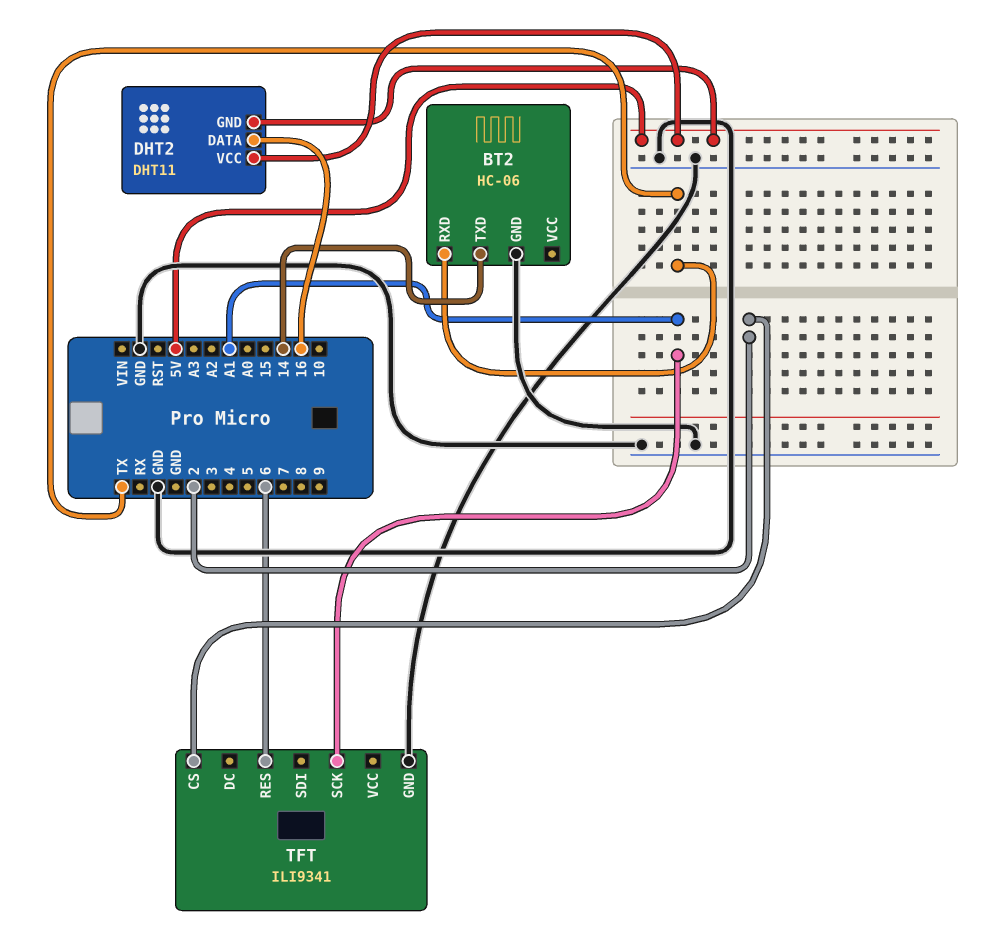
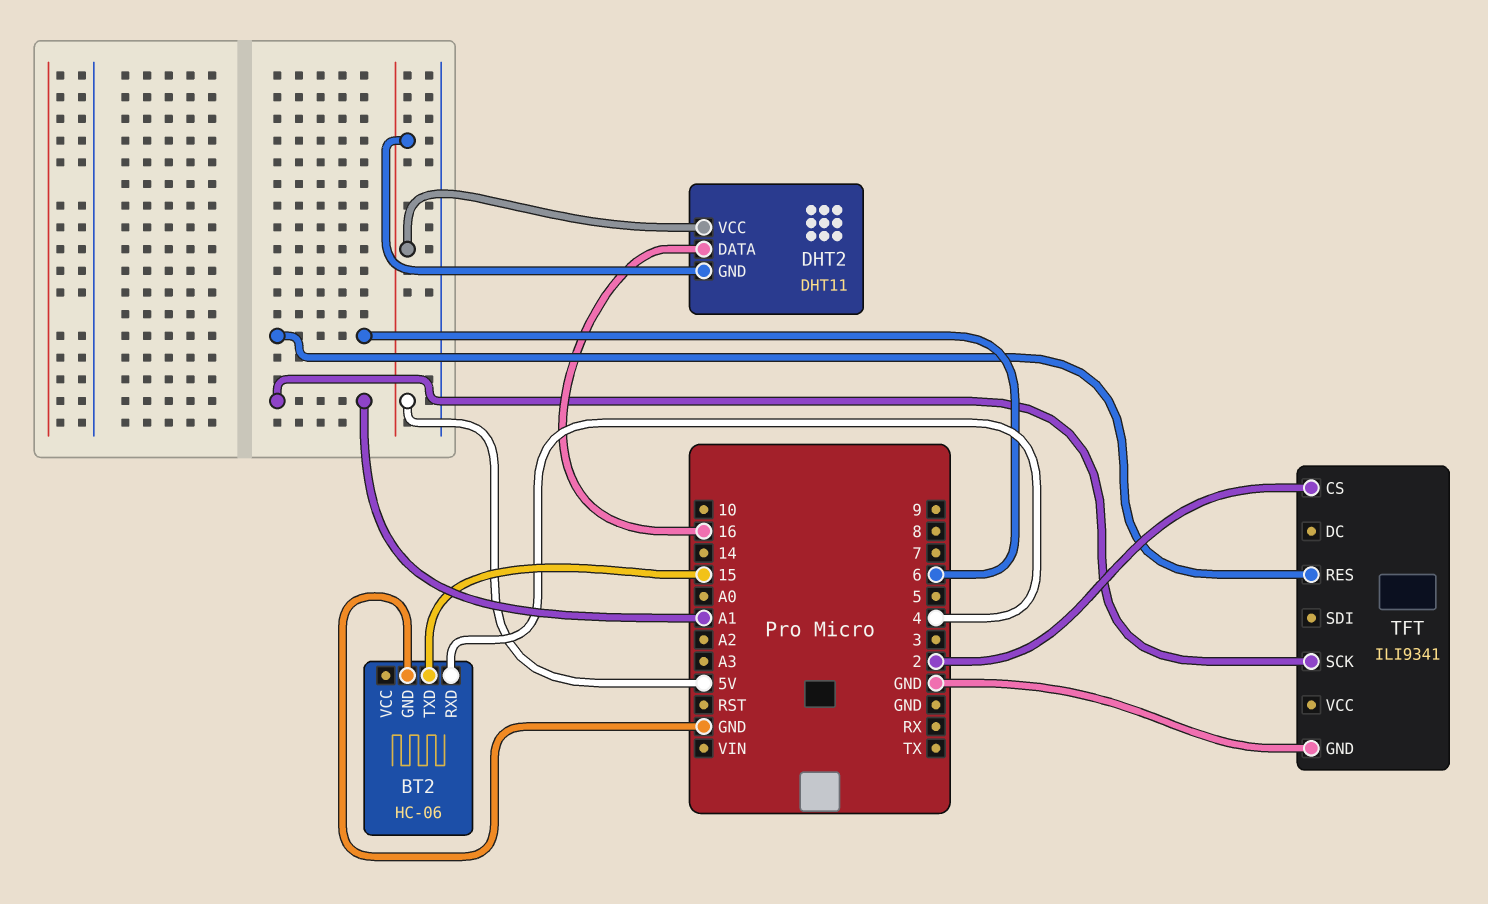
BT2 pin RXD: TX -> 4
BT2 pin TXD: 14 -> 15

